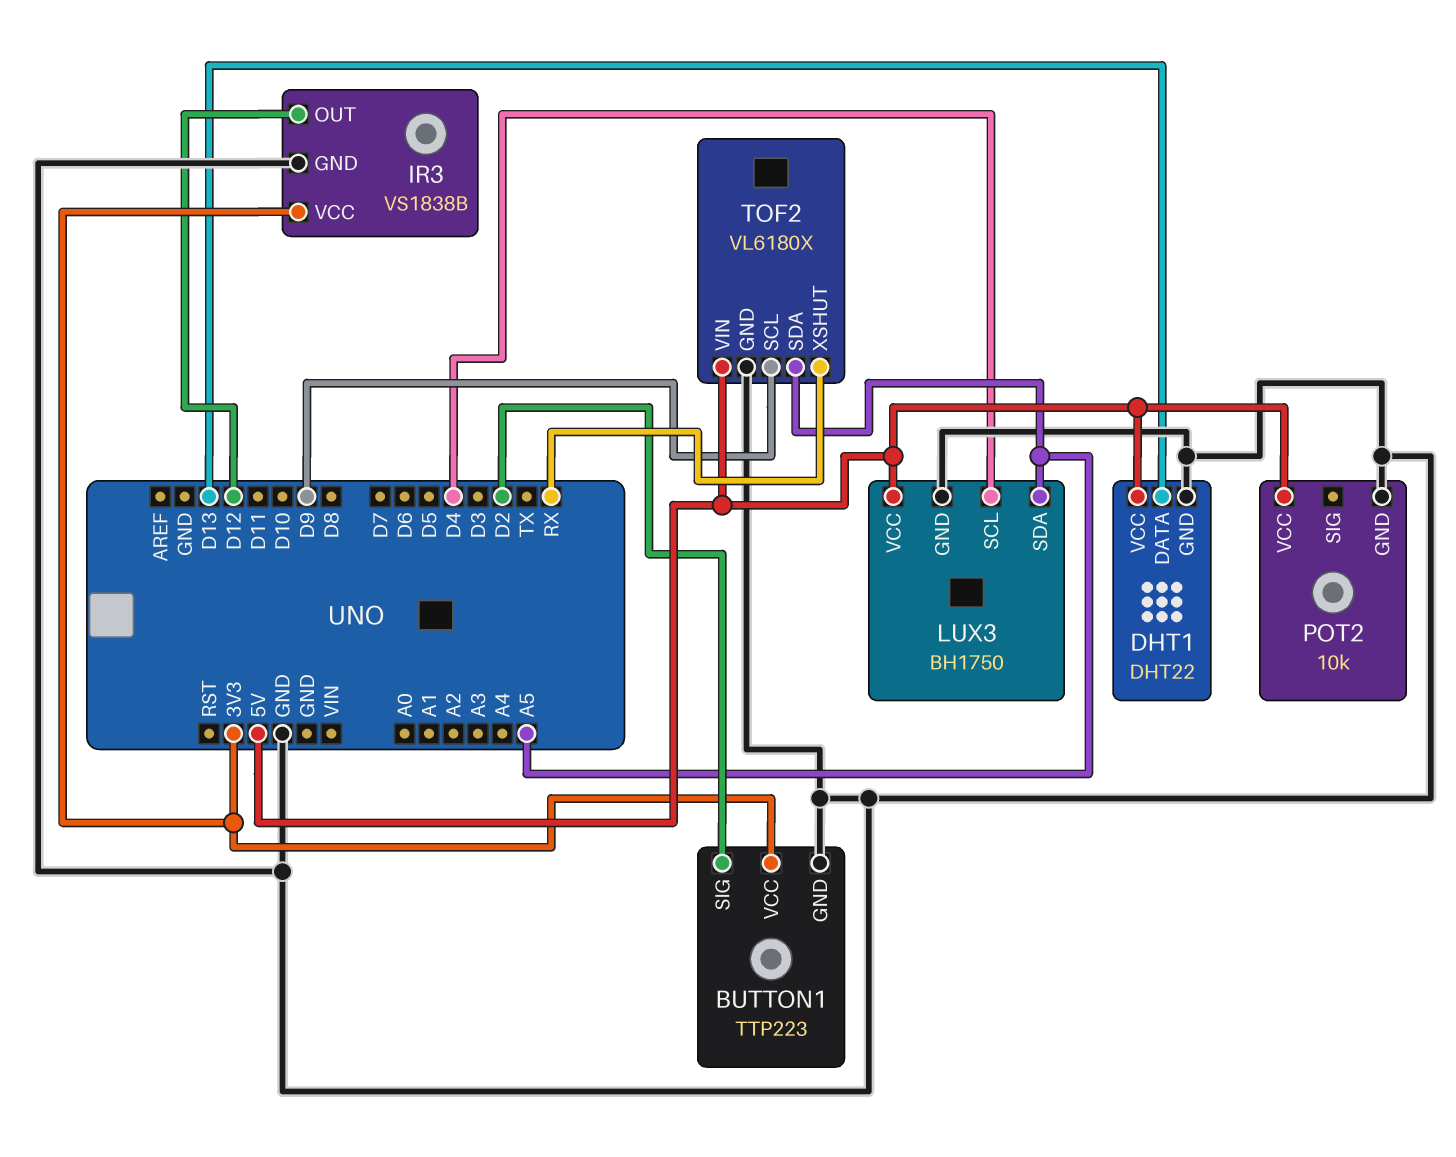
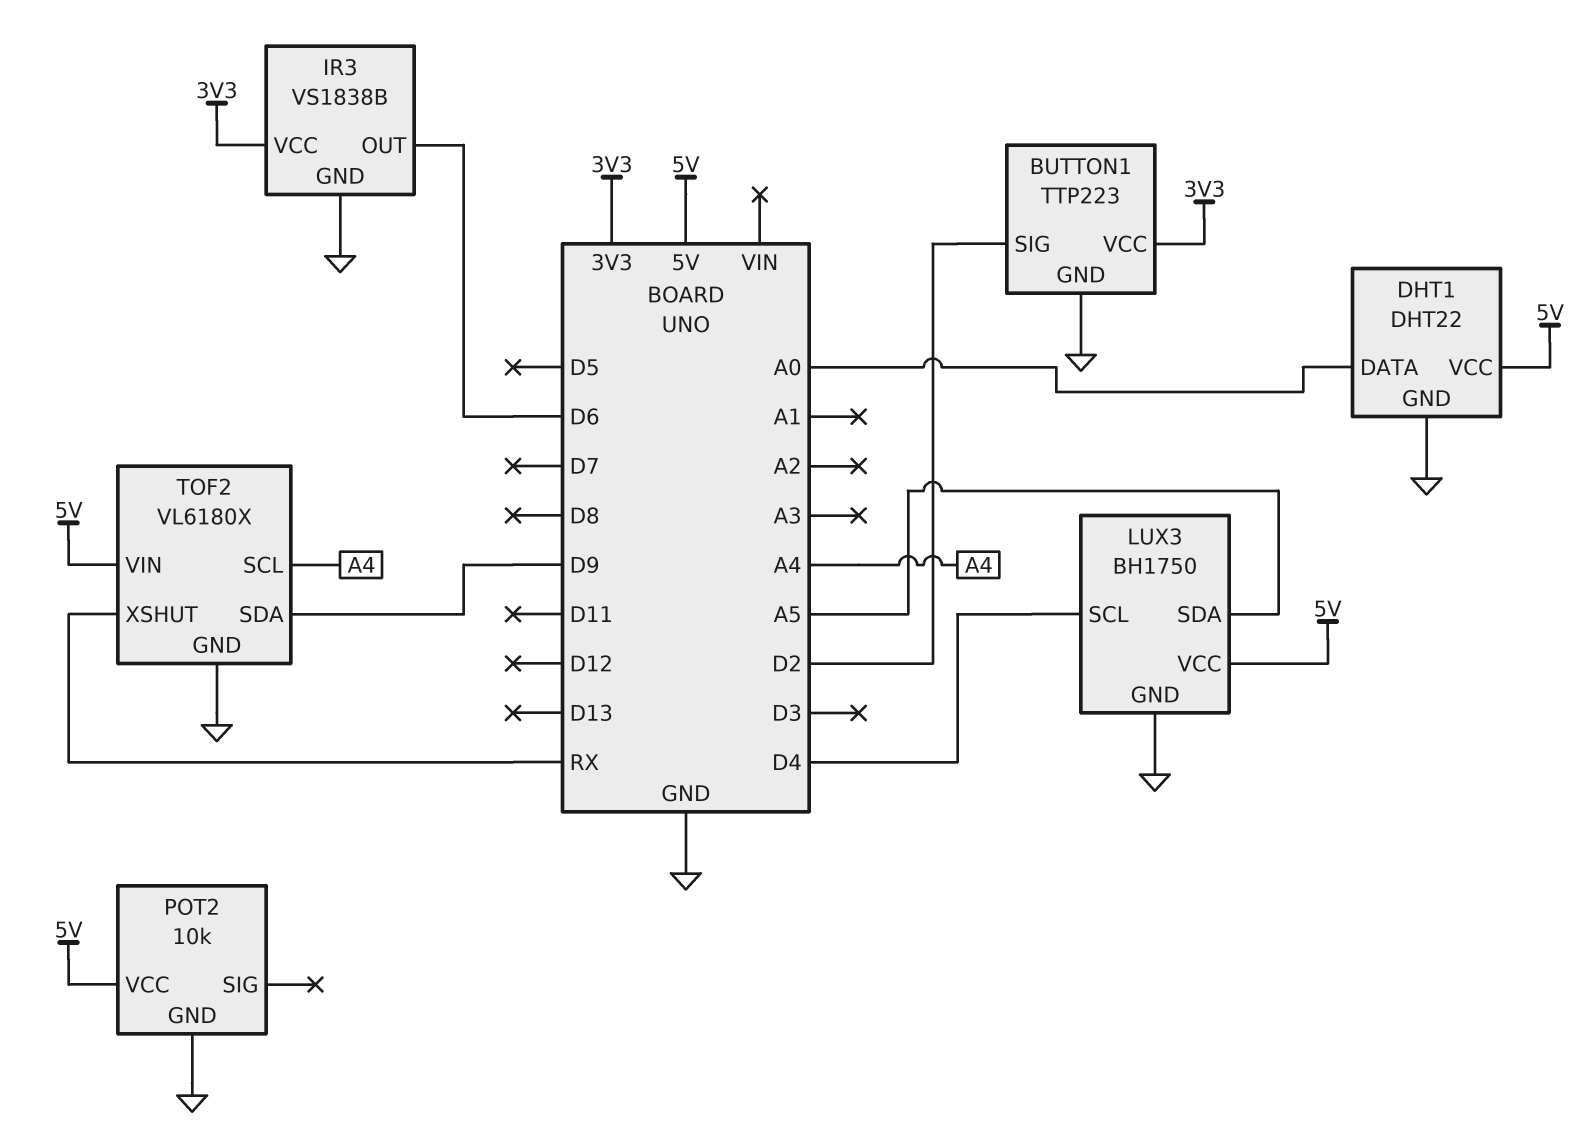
DHT1 pin DATA: D13 -> A0
IR3 pin OUT: D12 -> D6
TOF2 pin SCL: D9 -> A4
TOF2 pin SDA: A5 -> D9

